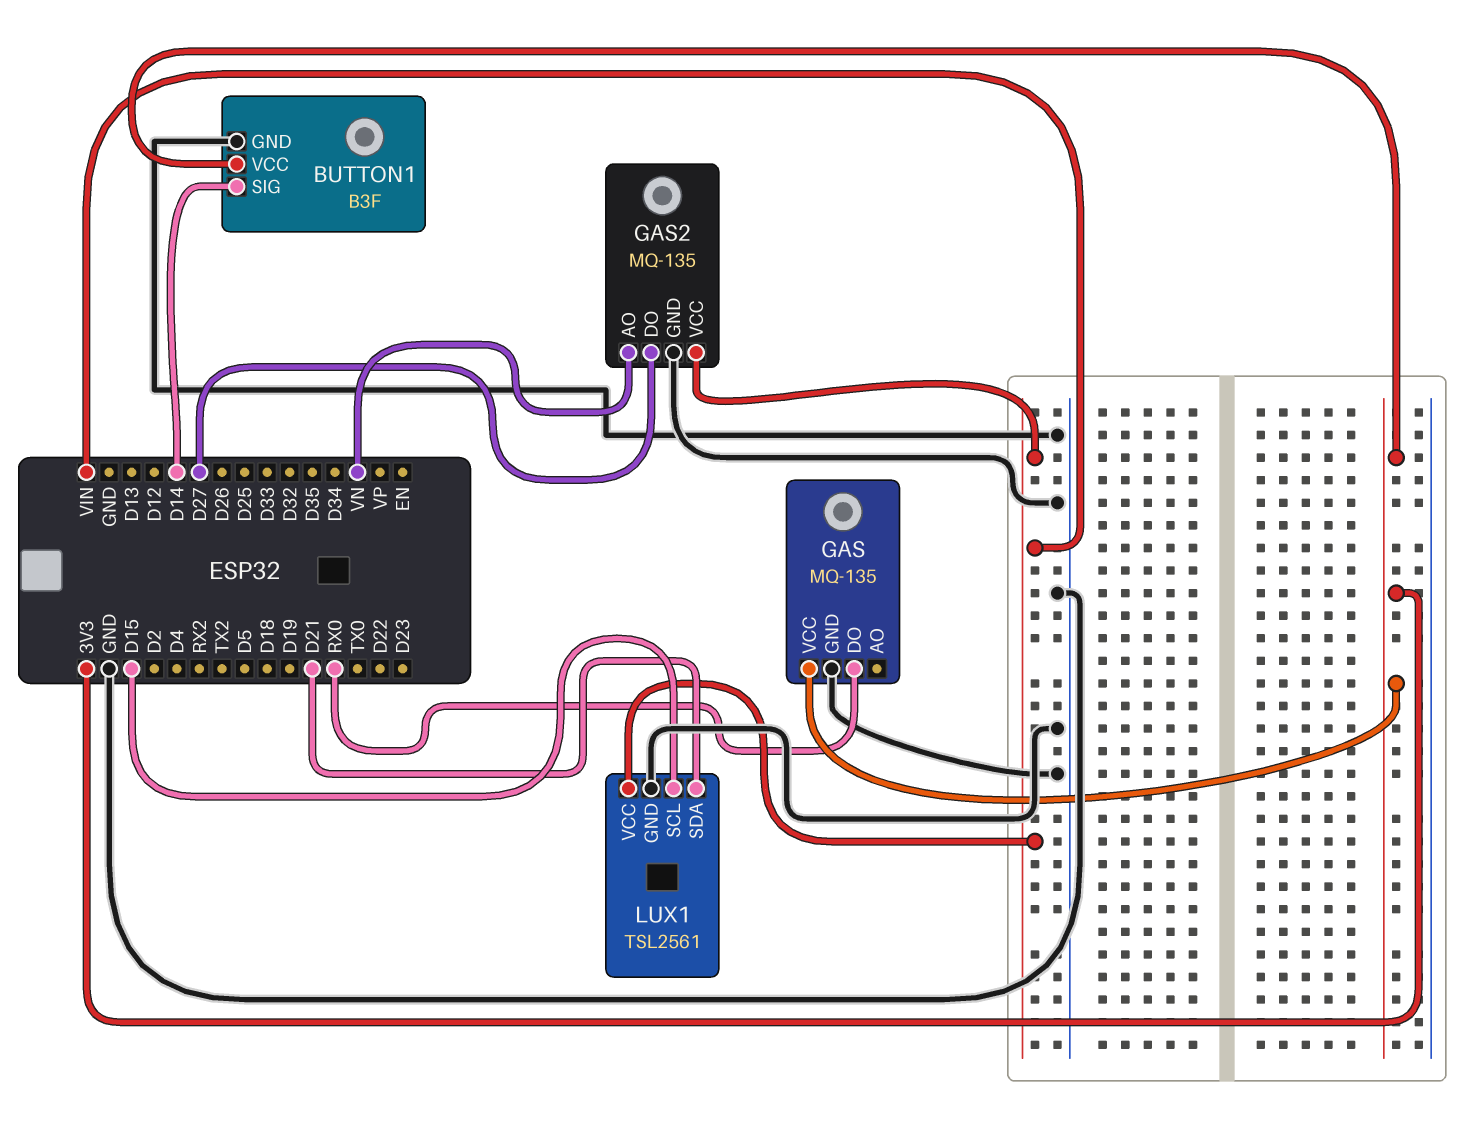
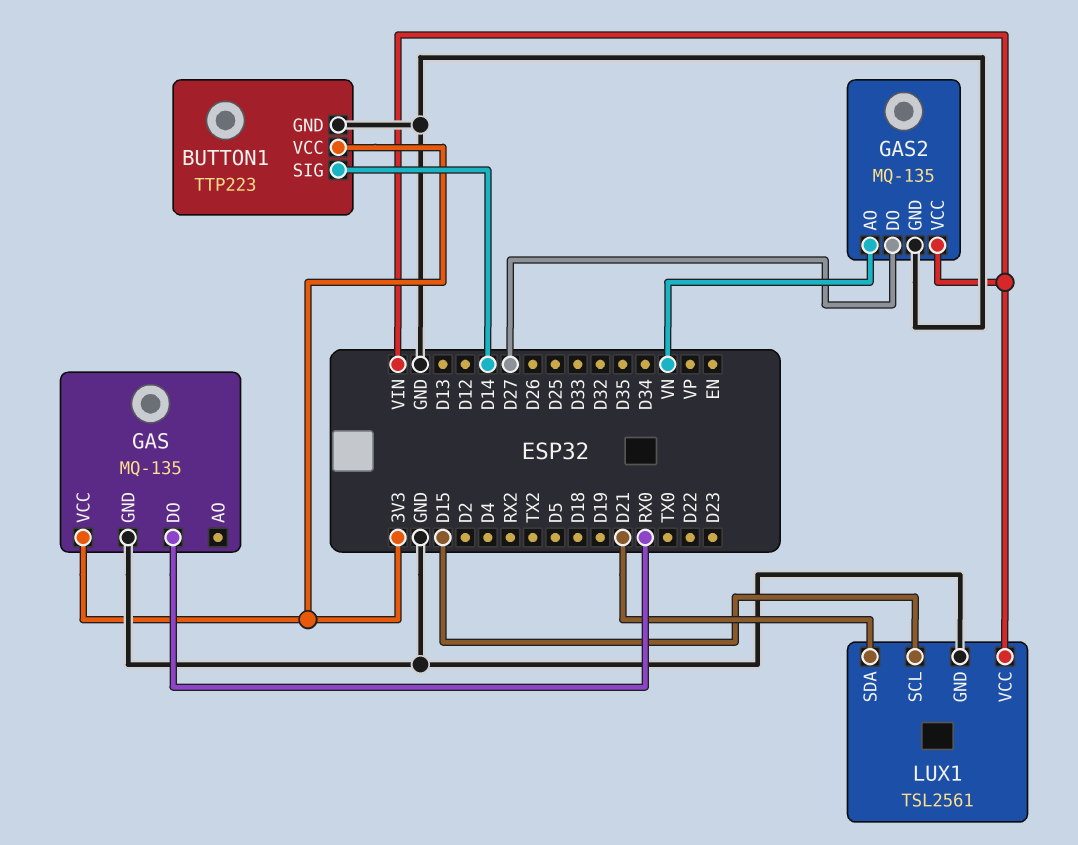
BUTTON1: B3F -> TTP223

